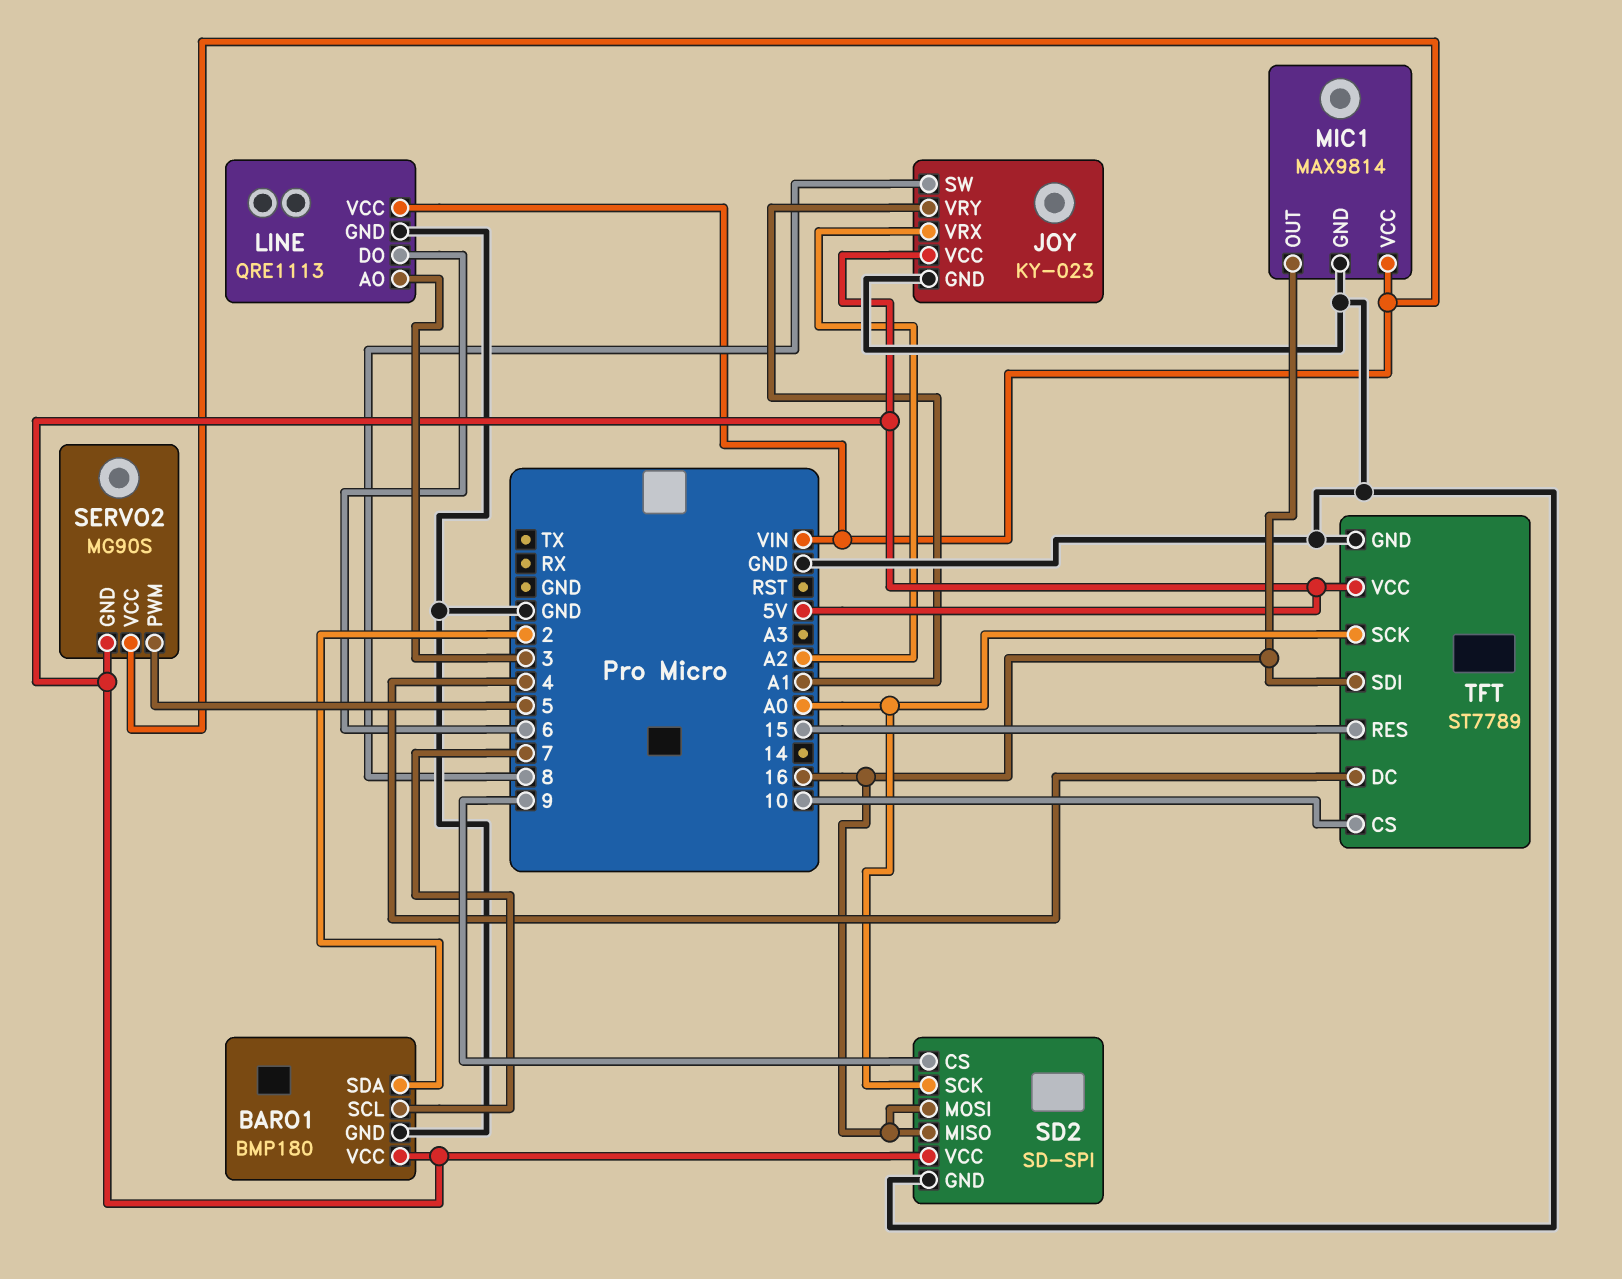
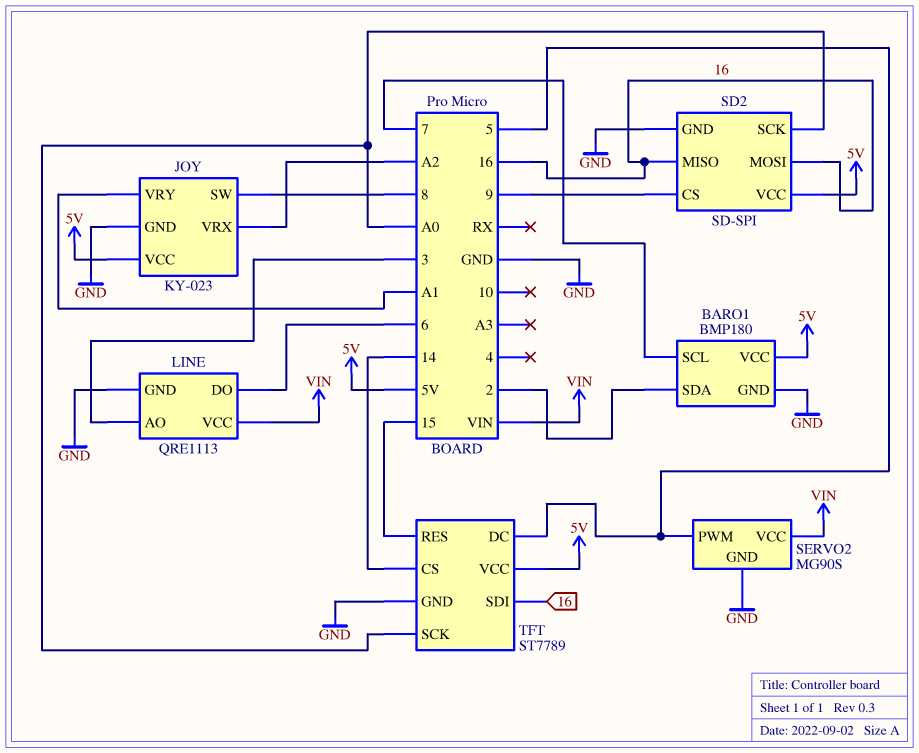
MIC1: MAX9814 -> none
MIC1 pin GND: GND -> none
MIC1 pin OUT: 16 -> none
MIC1 pin VCC: VIN -> none
SERVO2 pin GND: 5V -> GND
TFT pin CS: 10 -> 14
TFT pin DC: 4 -> 5

